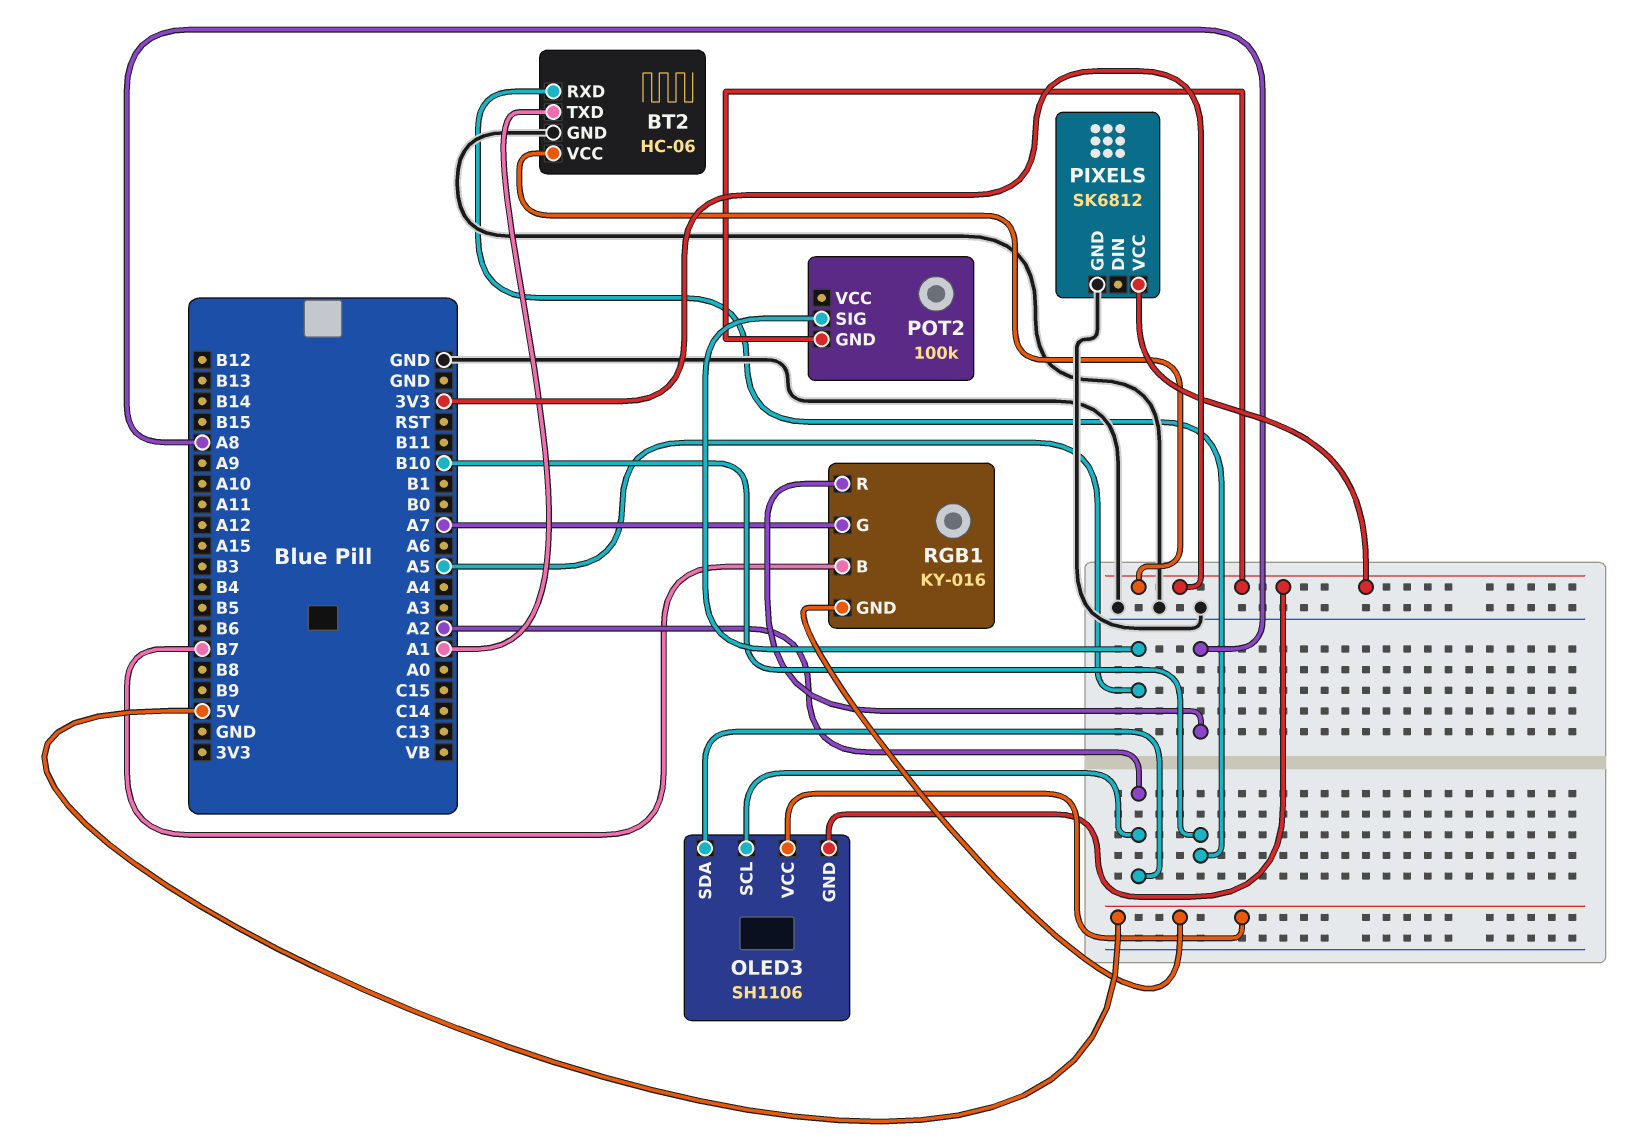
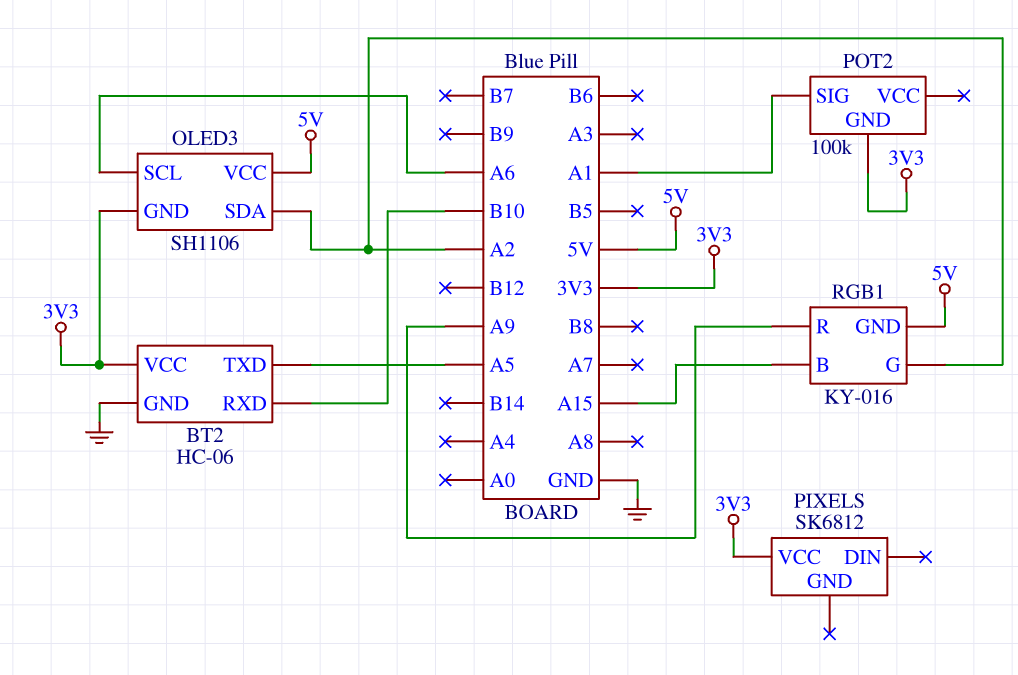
BT2 pin TXD: A1 -> A5
OLED3 pin SCL: A2 -> A6
PIXELS pin GND: GND -> none
POT2 pin SIG: A5 -> A1
RGB1 pin B: B7 -> A15
RGB1 pin G: A7 -> A2
RGB1 pin R: A8 -> A9

